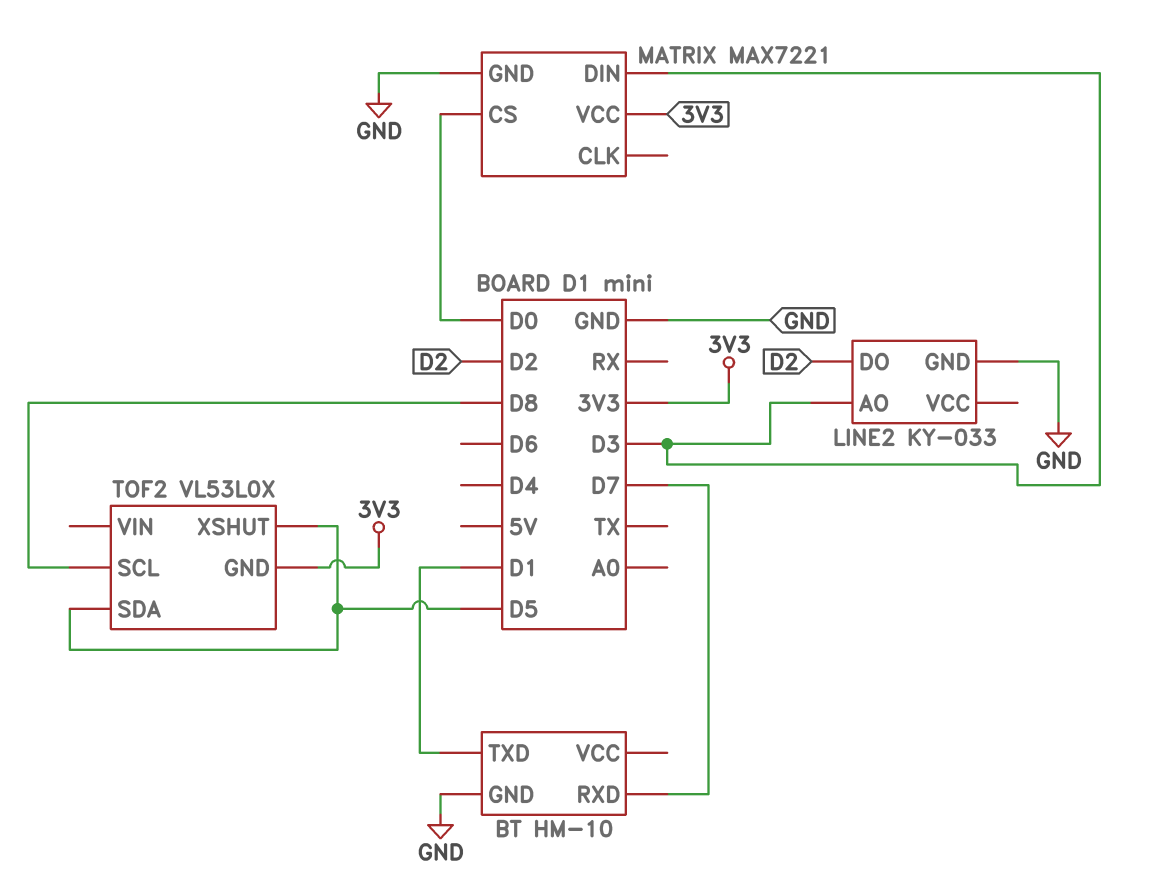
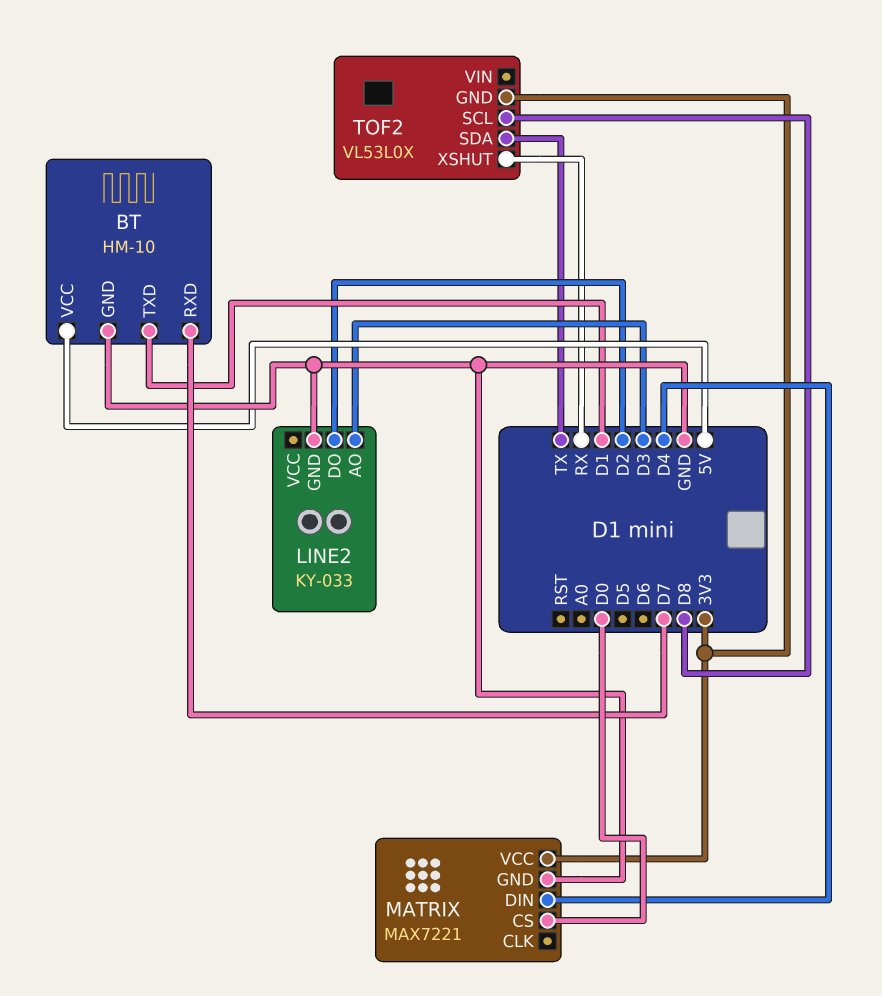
BT pin VCC: none -> 5V
MATRIX pin DIN: D3 -> D4
TOF2 pin SDA: D5 -> TX
TOF2 pin XSHUT: D5 -> RX

